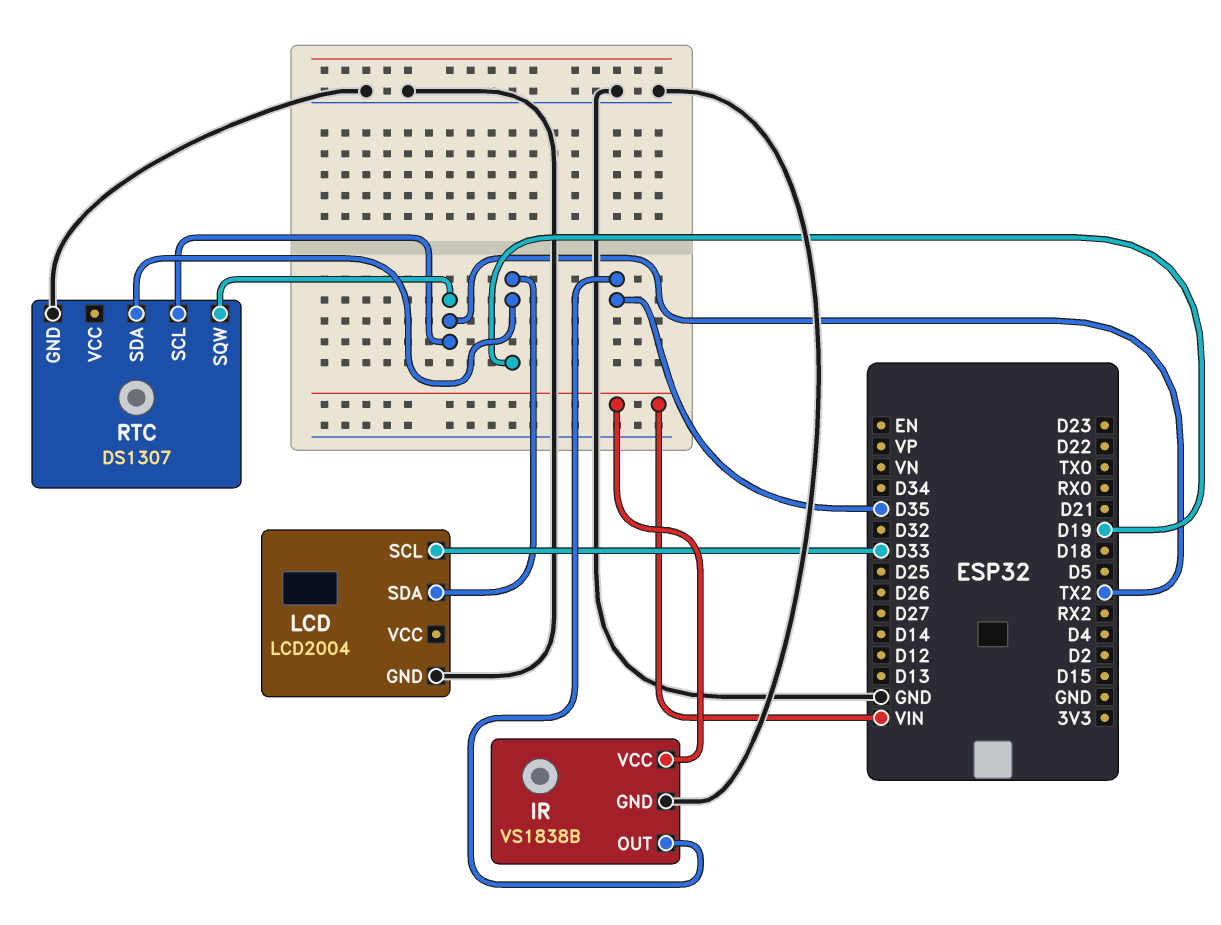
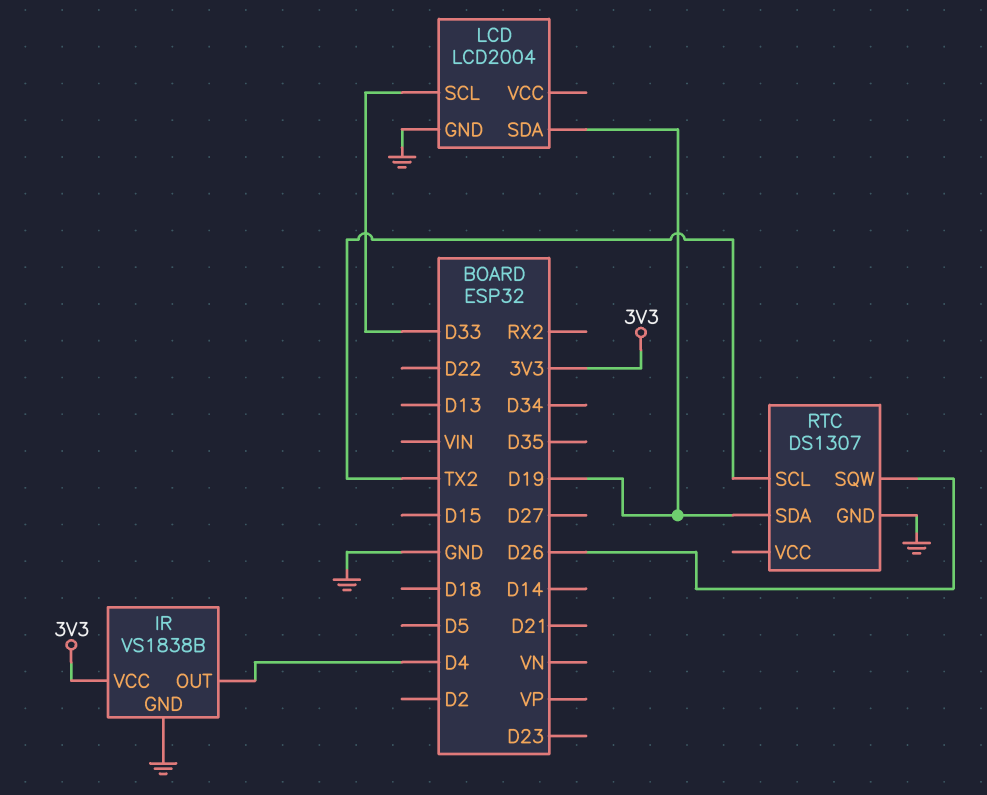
IR pin OUT: D35 -> D4
IR pin VCC: VIN -> 3V3
RTC pin SQW: TX2 -> D26

